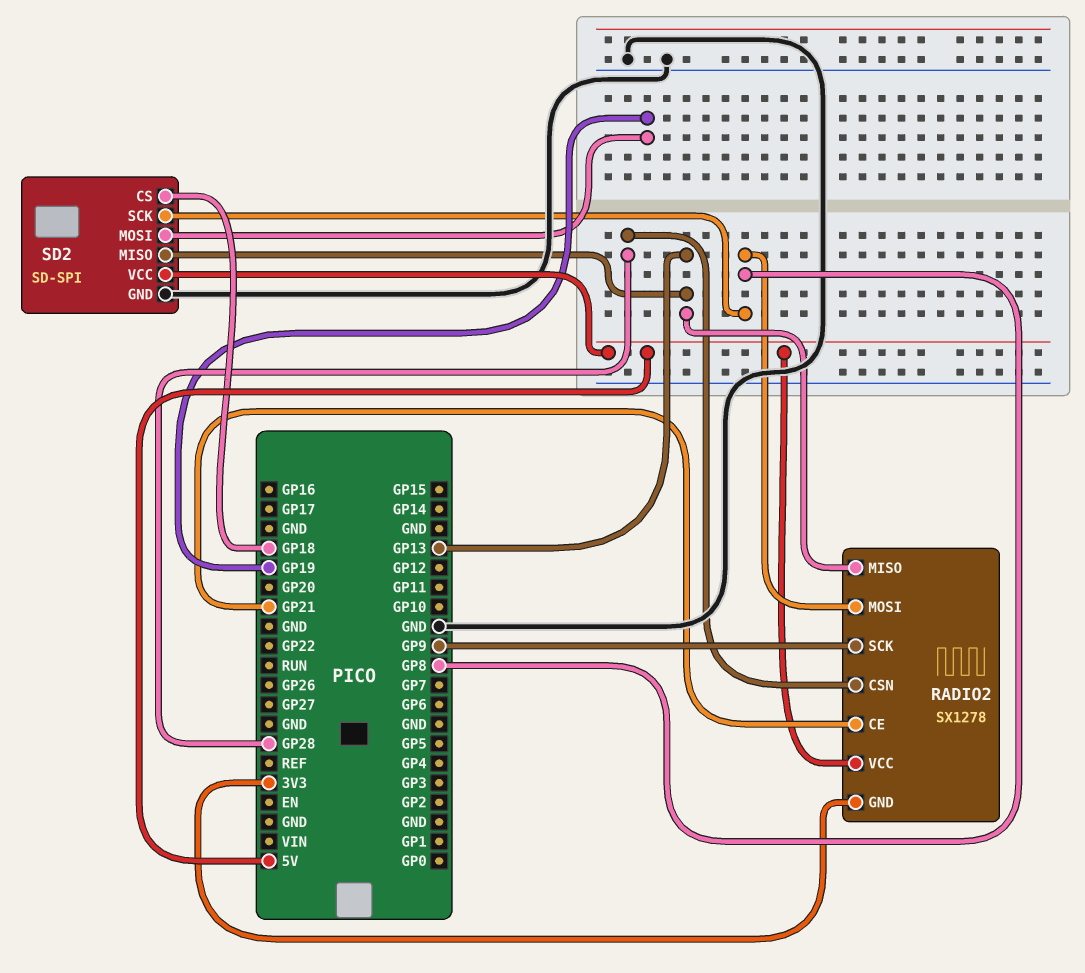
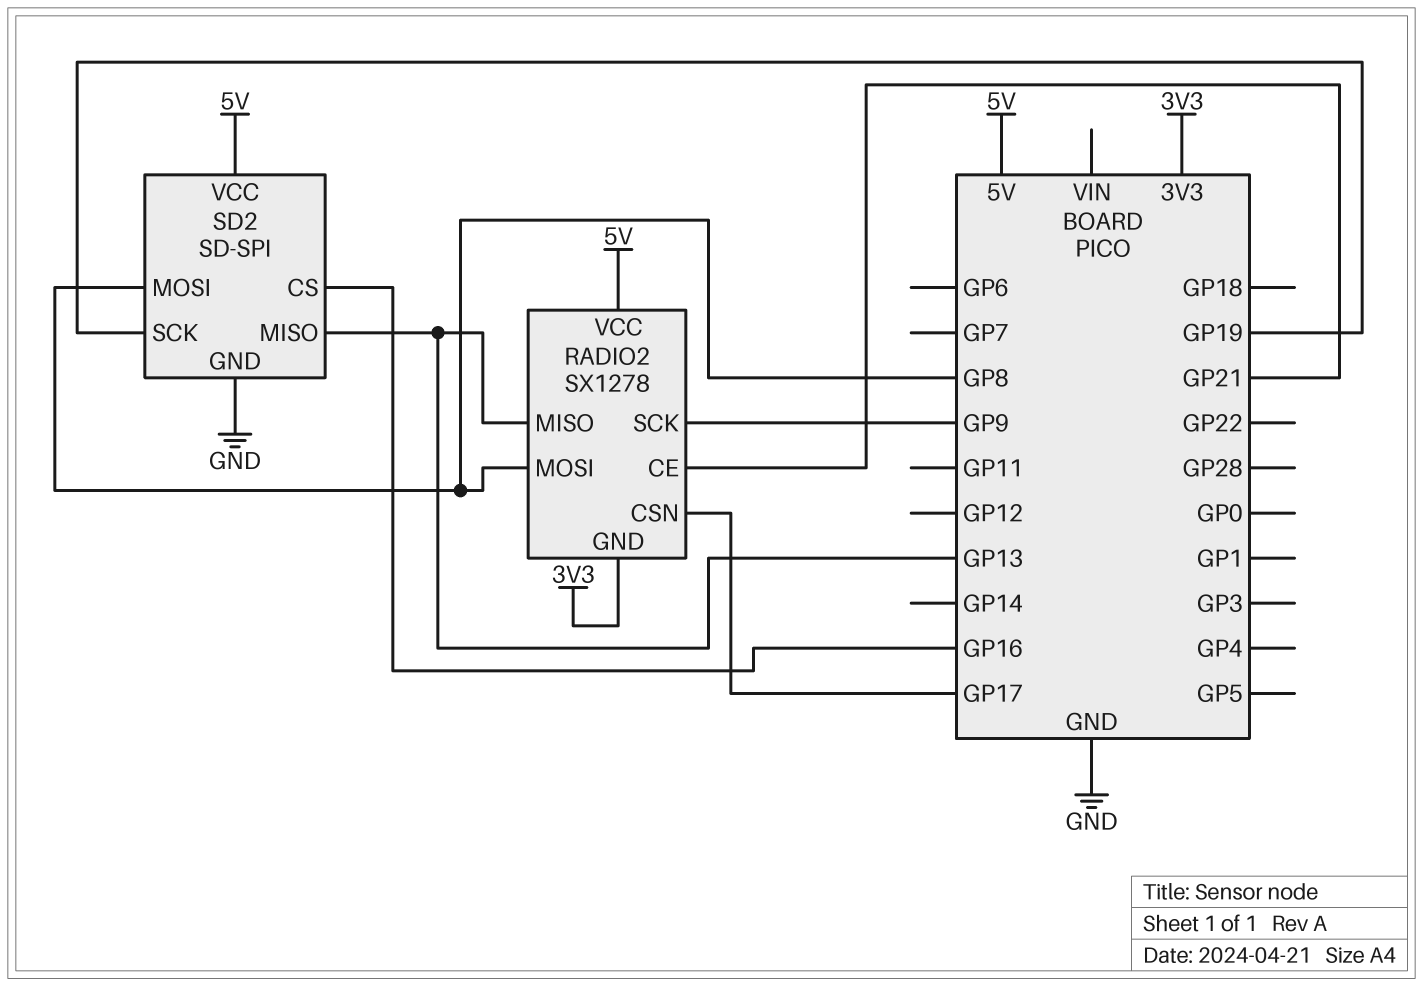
RADIO2 pin CSN: GP28 -> GP17
SD2 pin CS: GP18 -> GP16
SD2 pin MOSI: GP19 -> GP8
SD2 pin SCK: GP8 -> GP19

